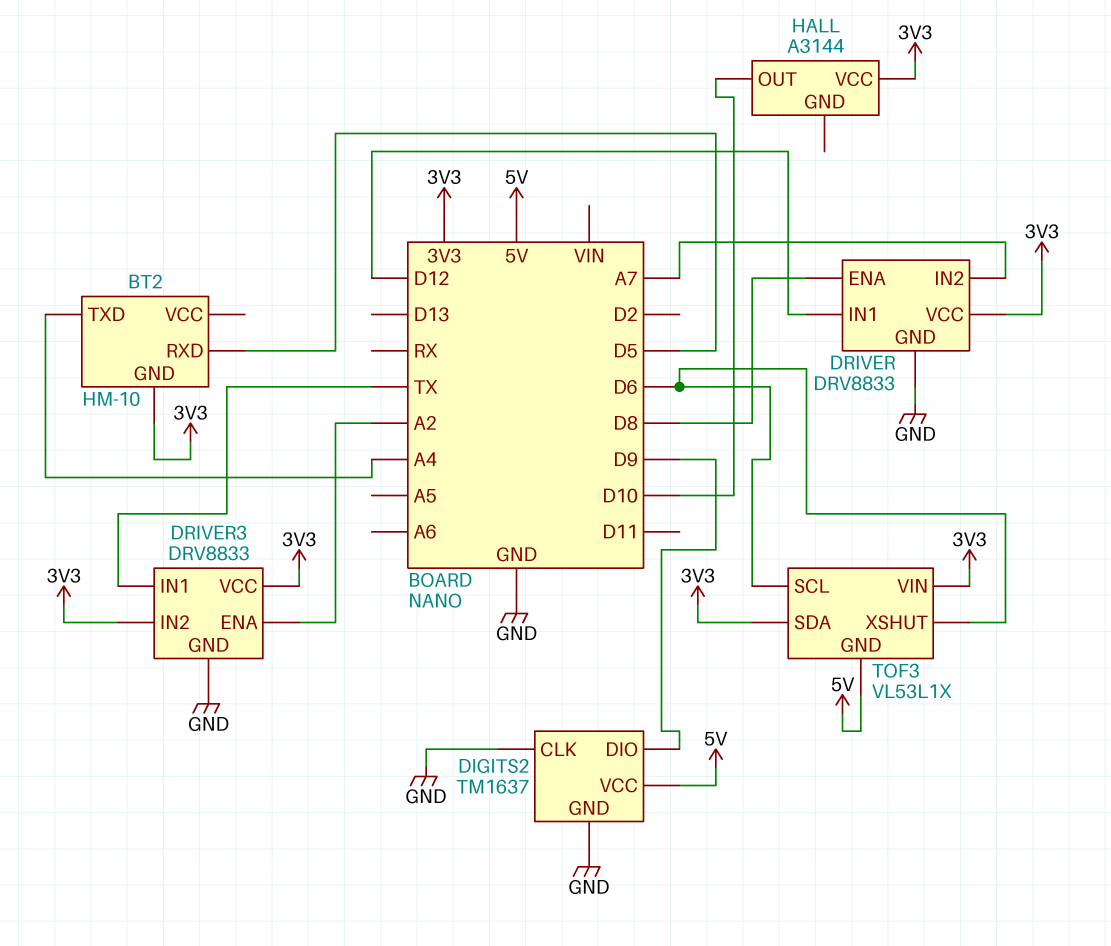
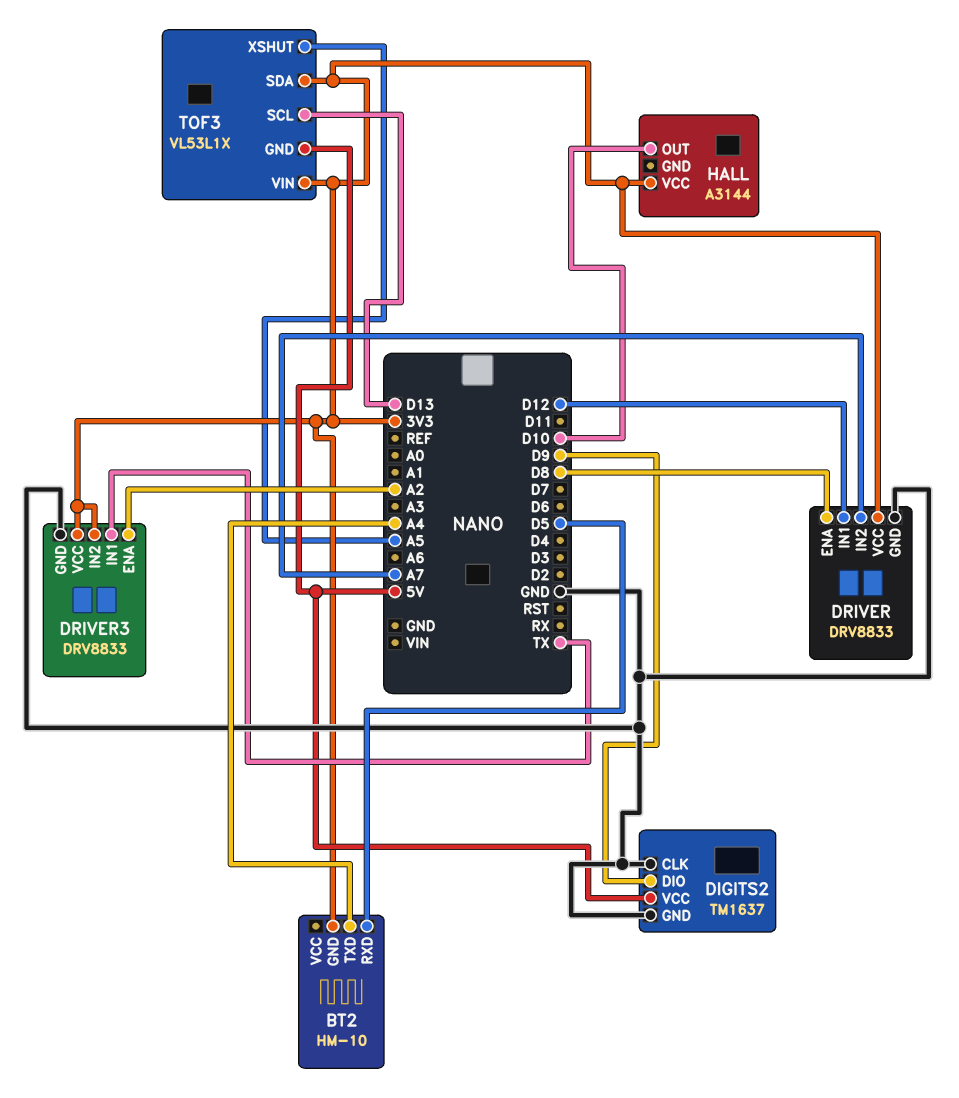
TOF3 pin SCL: D6 -> D13
TOF3 pin XSHUT: D6 -> A5

